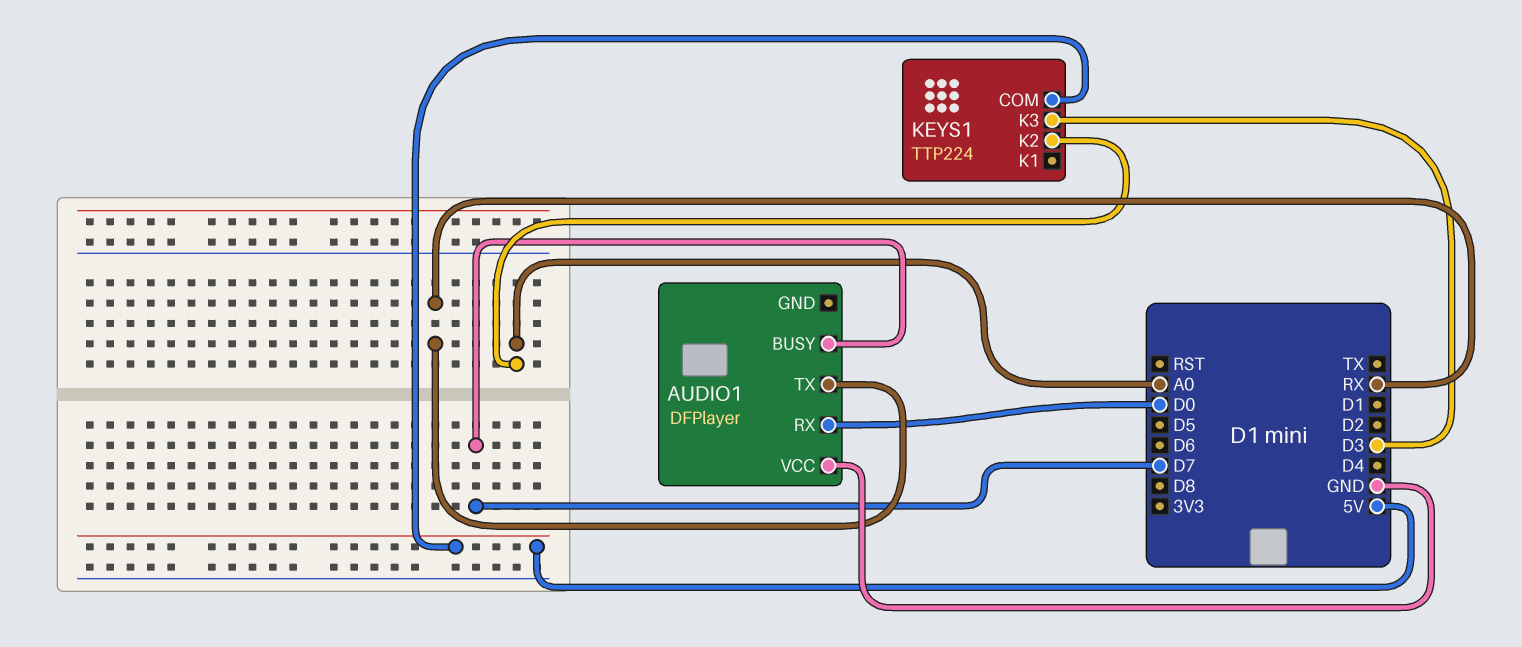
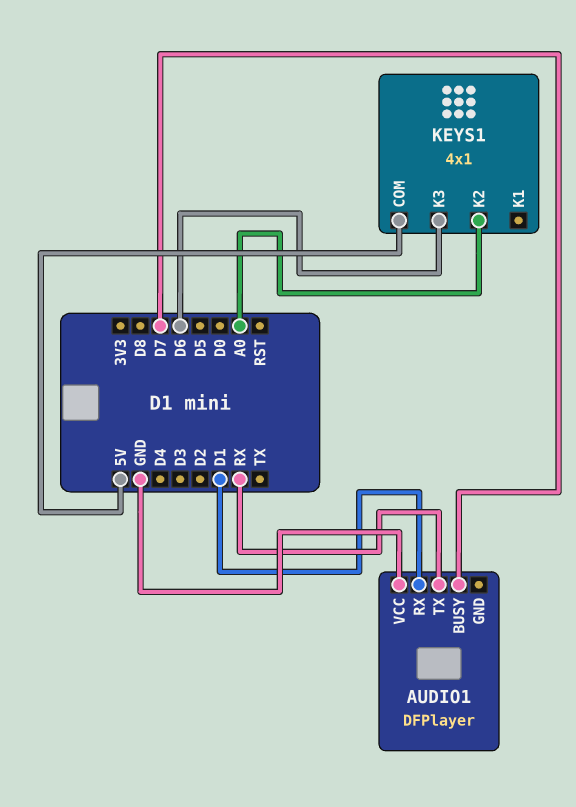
AUDIO1 pin RX: D0 -> D1
KEYS1: TTP224 -> 4x1
KEYS1 pin K3: D3 -> D6

